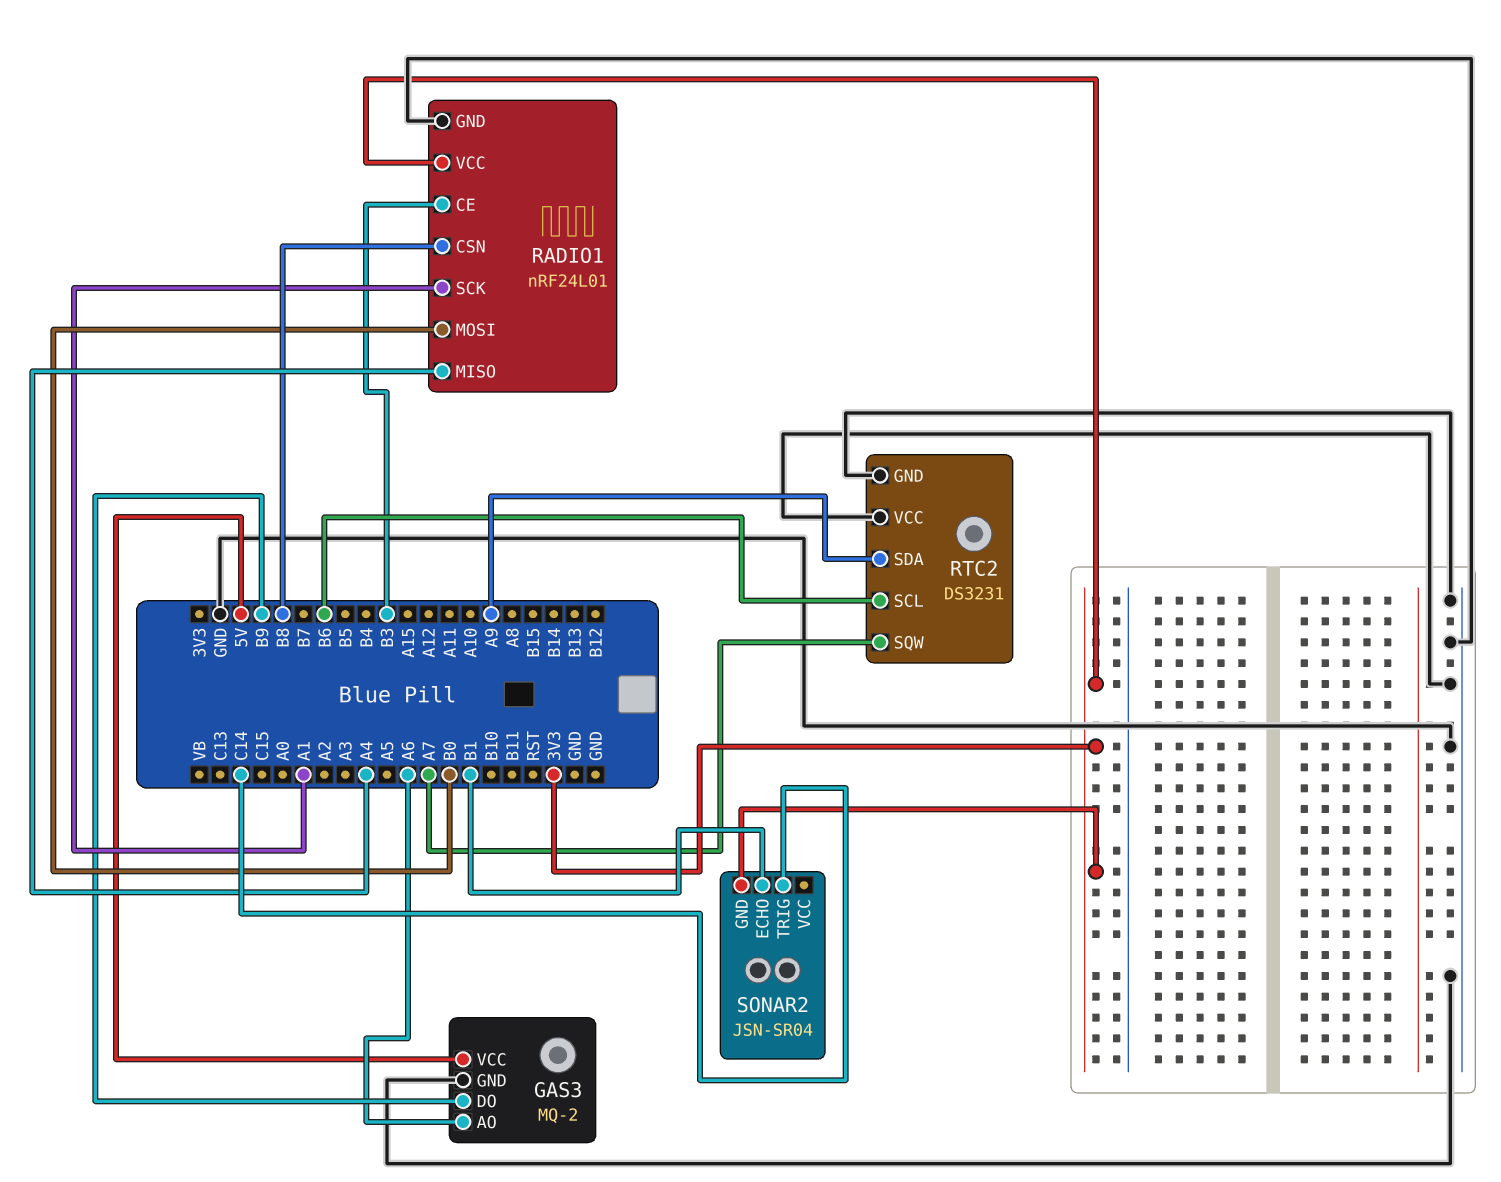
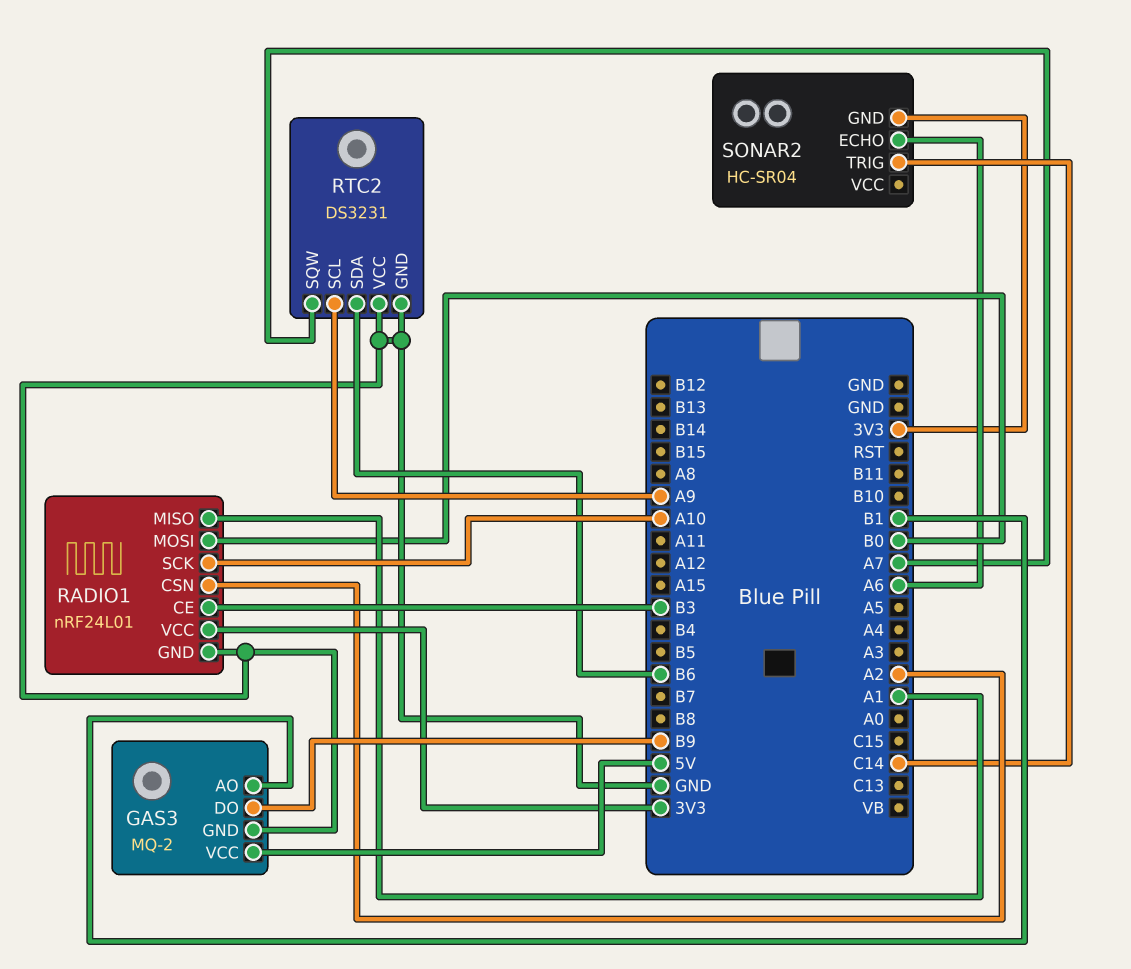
GAS3 pin AO: A6 -> B1
RADIO1 pin CSN: B8 -> A2
RADIO1 pin MISO: A4 -> A1
RADIO1 pin SCK: A1 -> A10
RTC2 pin SCL: B6 -> A9
RTC2 pin SDA: A9 -> B6
SONAR2: JSN-SR04 -> HC-SR04
SONAR2 pin ECHO: B1 -> A6

